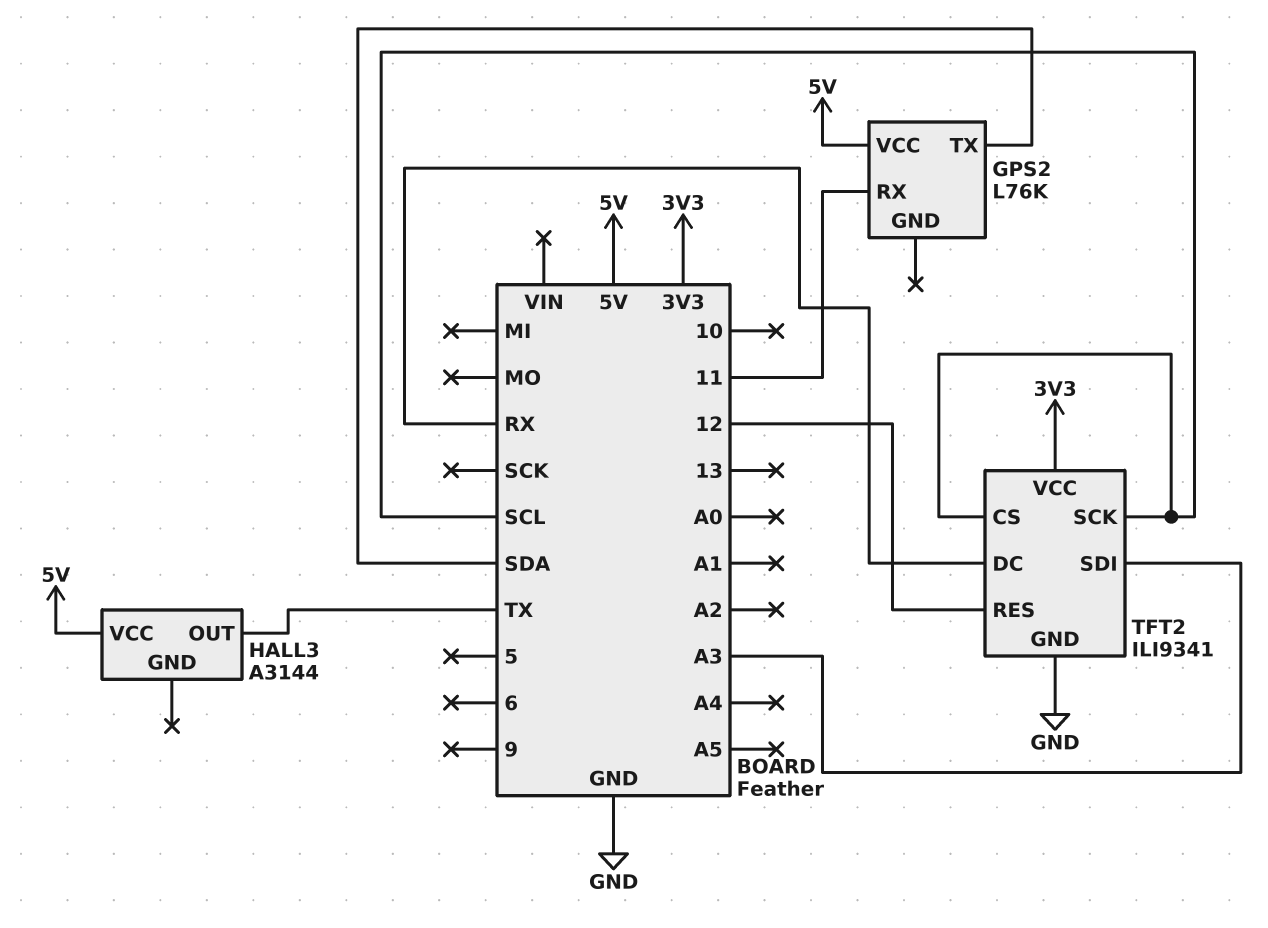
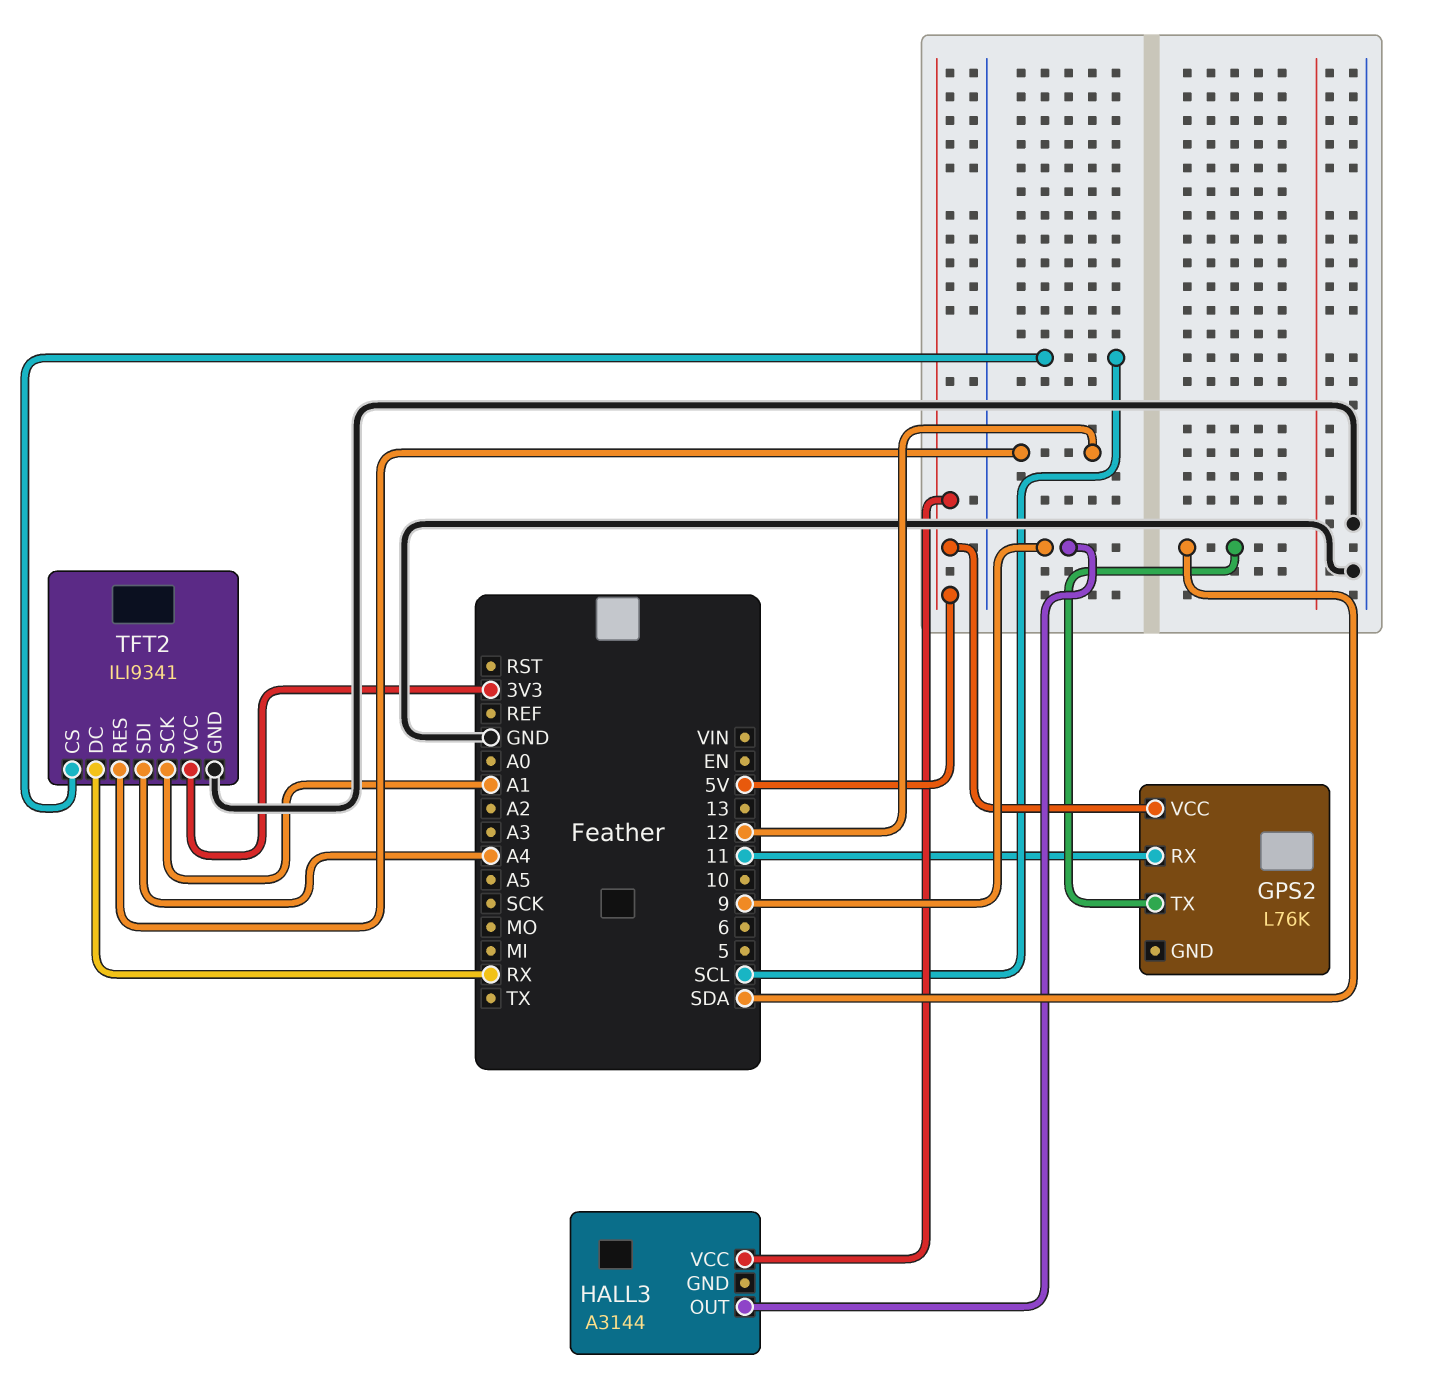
HALL3 pin OUT: TX -> 9
TFT2 pin SCK: SCL -> A1
TFT2 pin SDI: A3 -> A4

